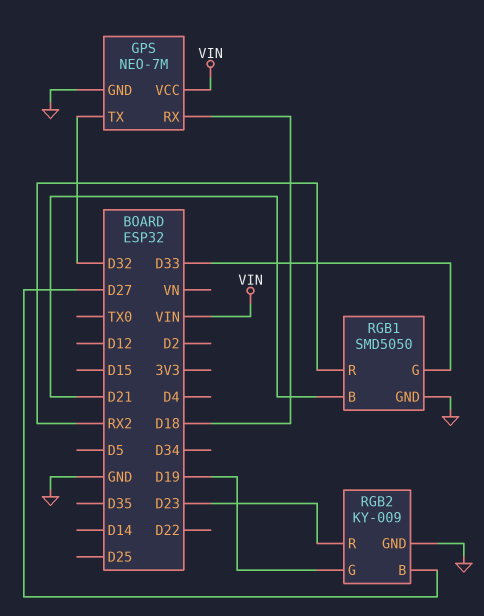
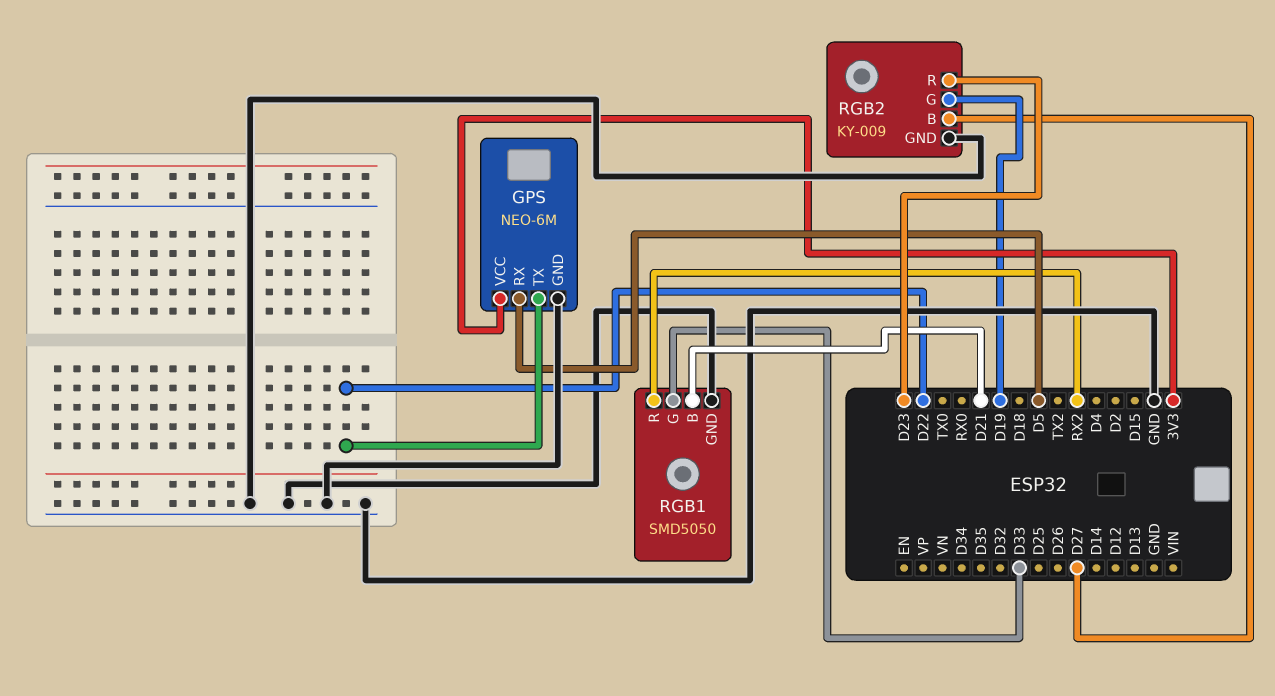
GPS: NEO-7M -> NEO-6M
GPS pin RX: D18 -> D5
GPS pin TX: D32 -> D22
GPS pin VCC: VIN -> 3V3

